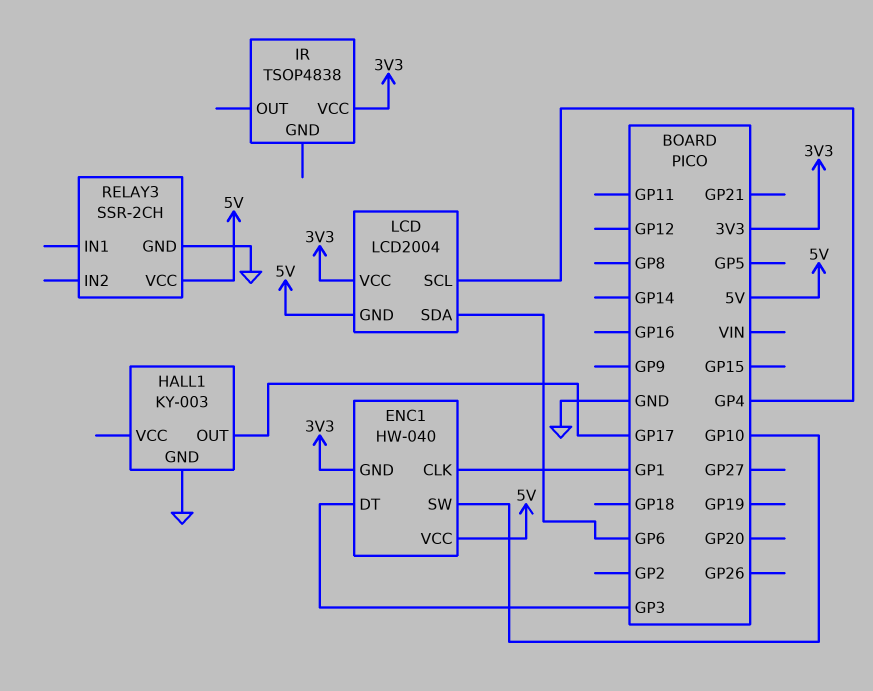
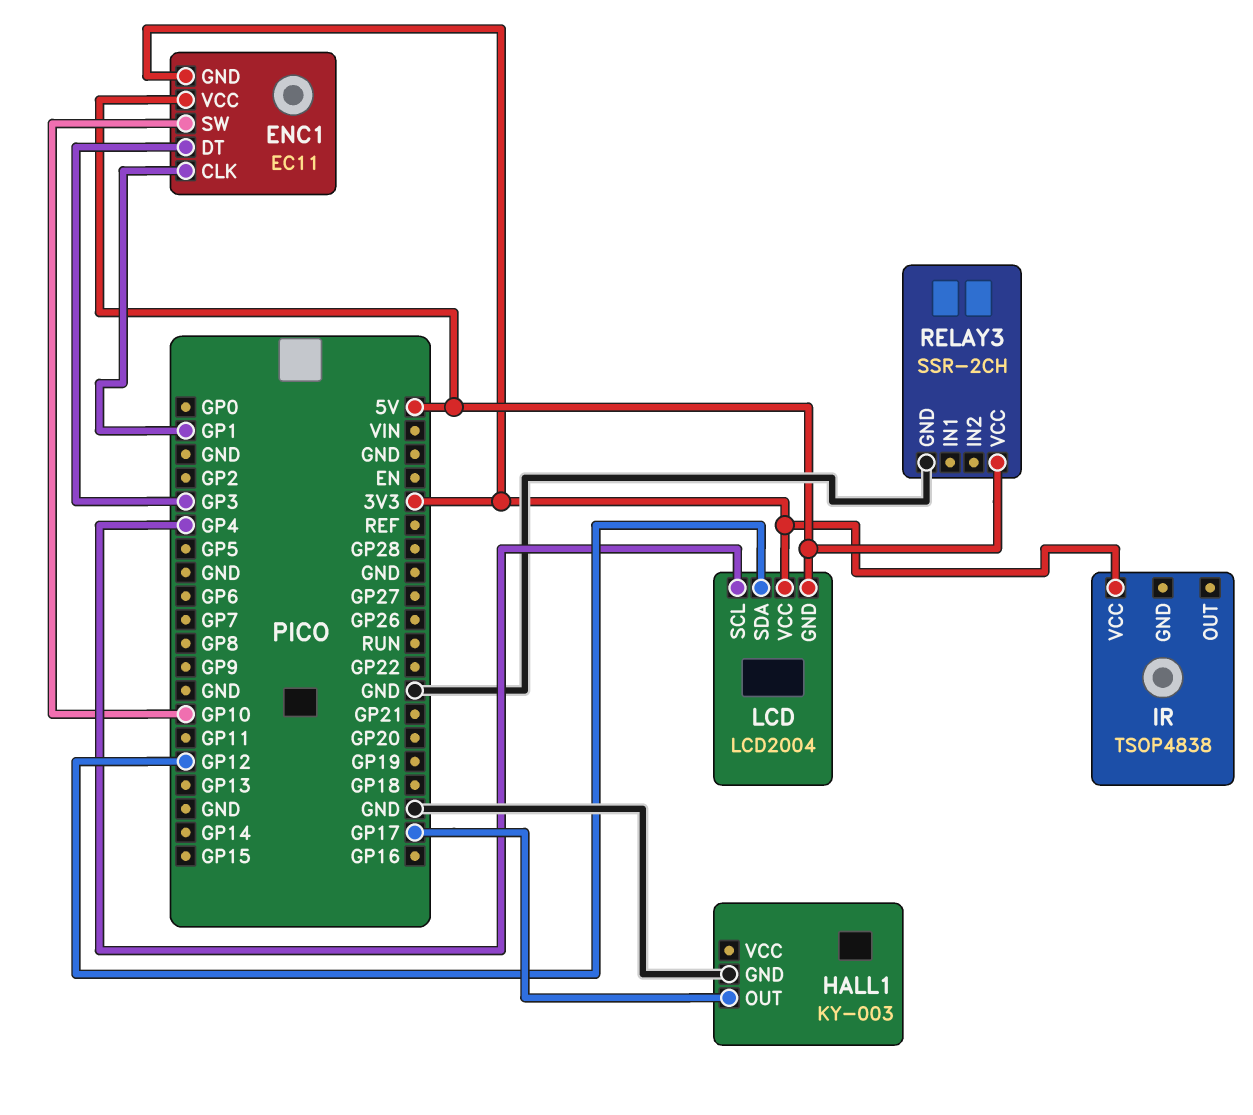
ENC1: HW-040 -> EC11
LCD pin SDA: GP6 -> GP12

